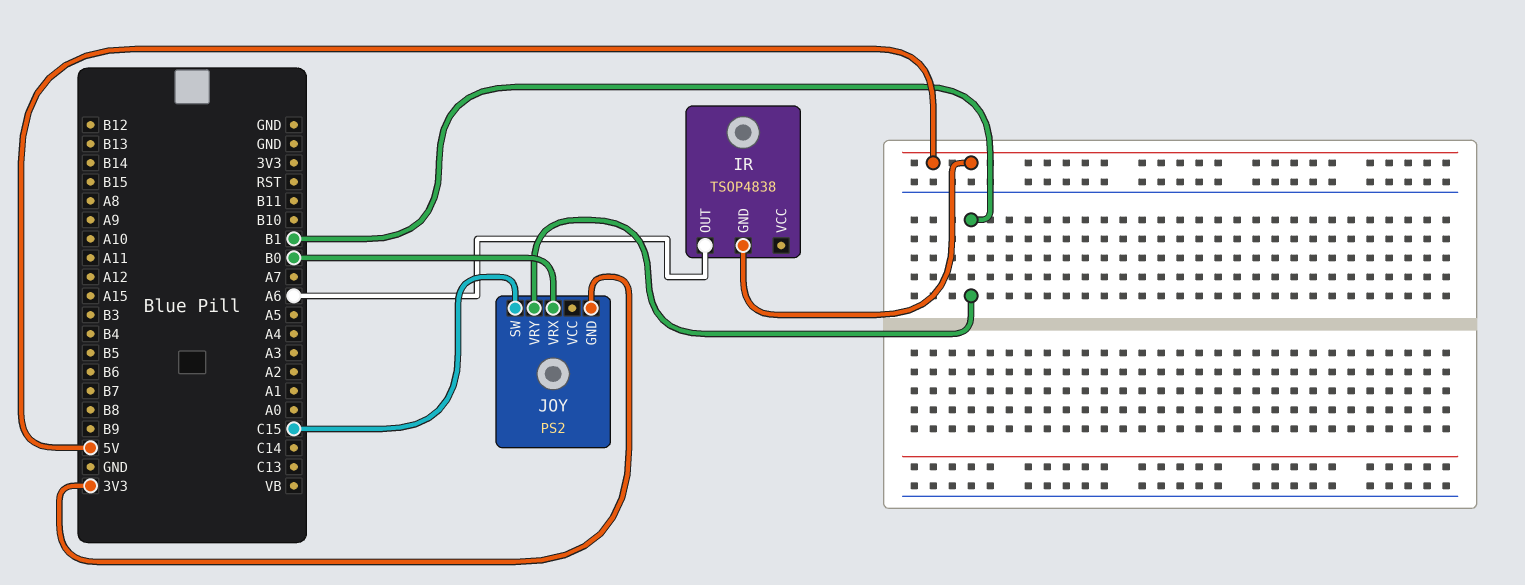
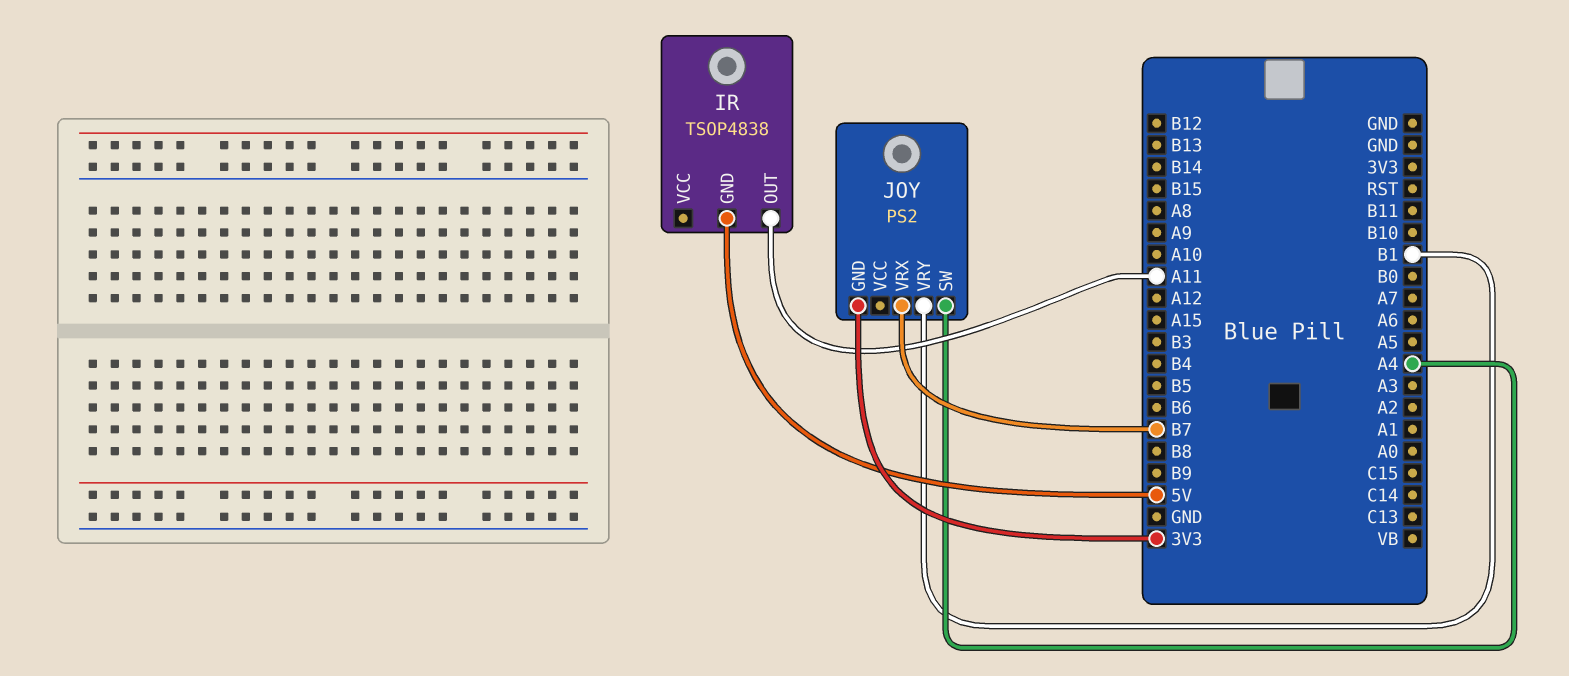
IR pin OUT: A6 -> A11
JOY pin SW: C15 -> A4
JOY pin VRX: B0 -> B7

